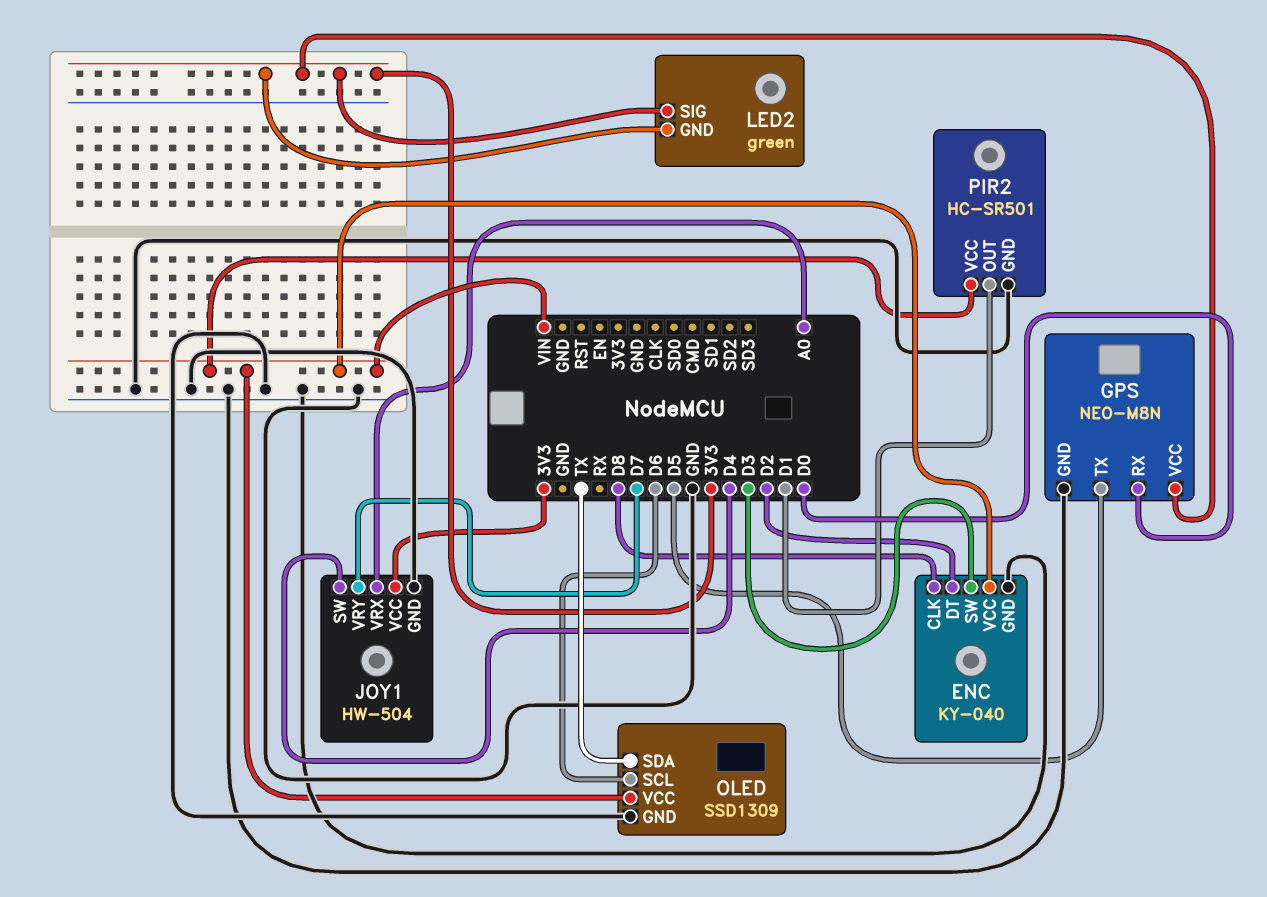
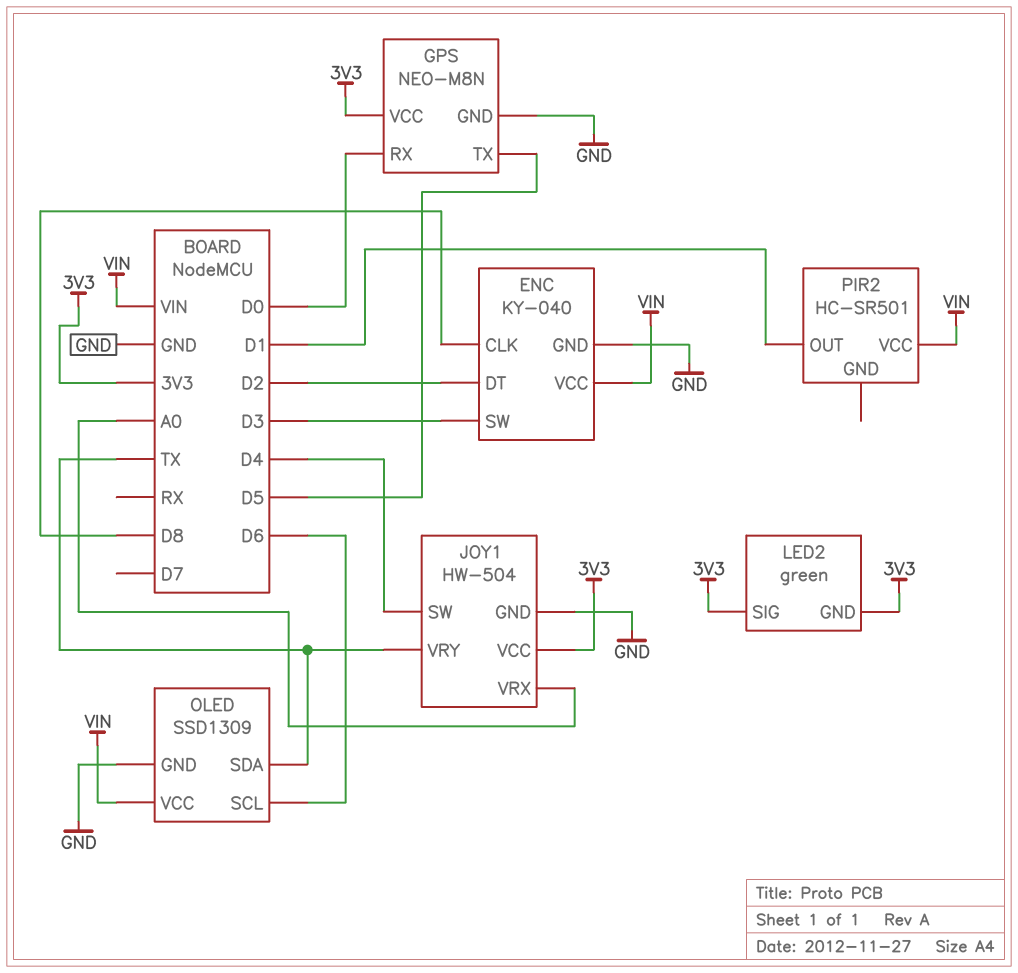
JOY1 pin VRY: D7 -> TX
PIR2 pin GND: GND -> none

